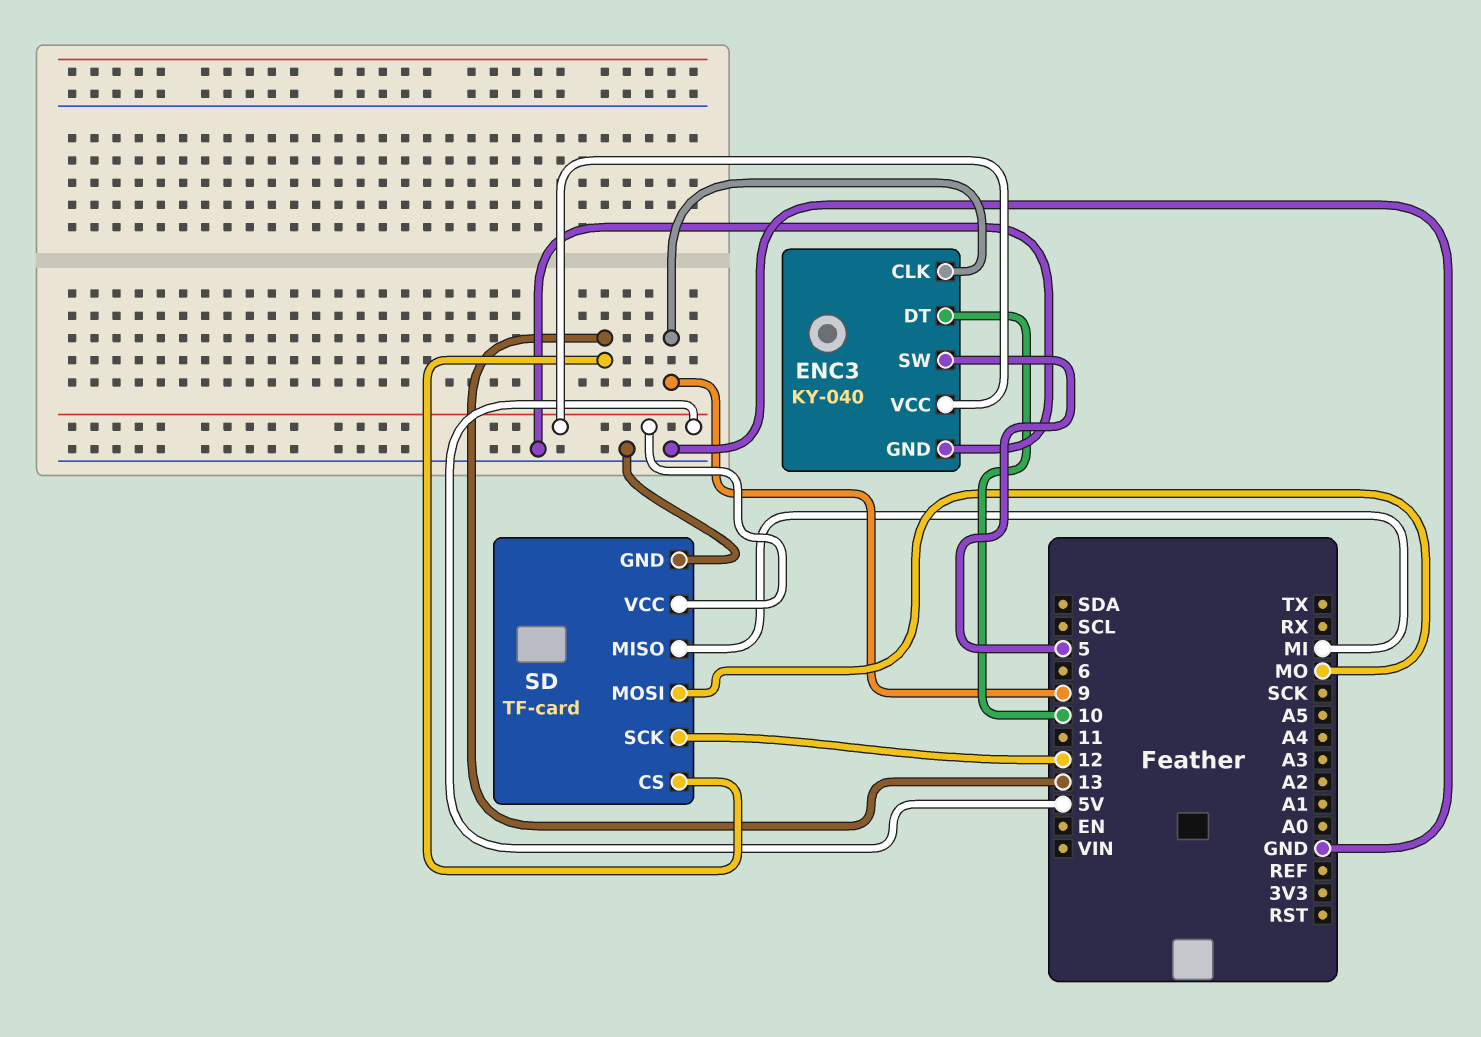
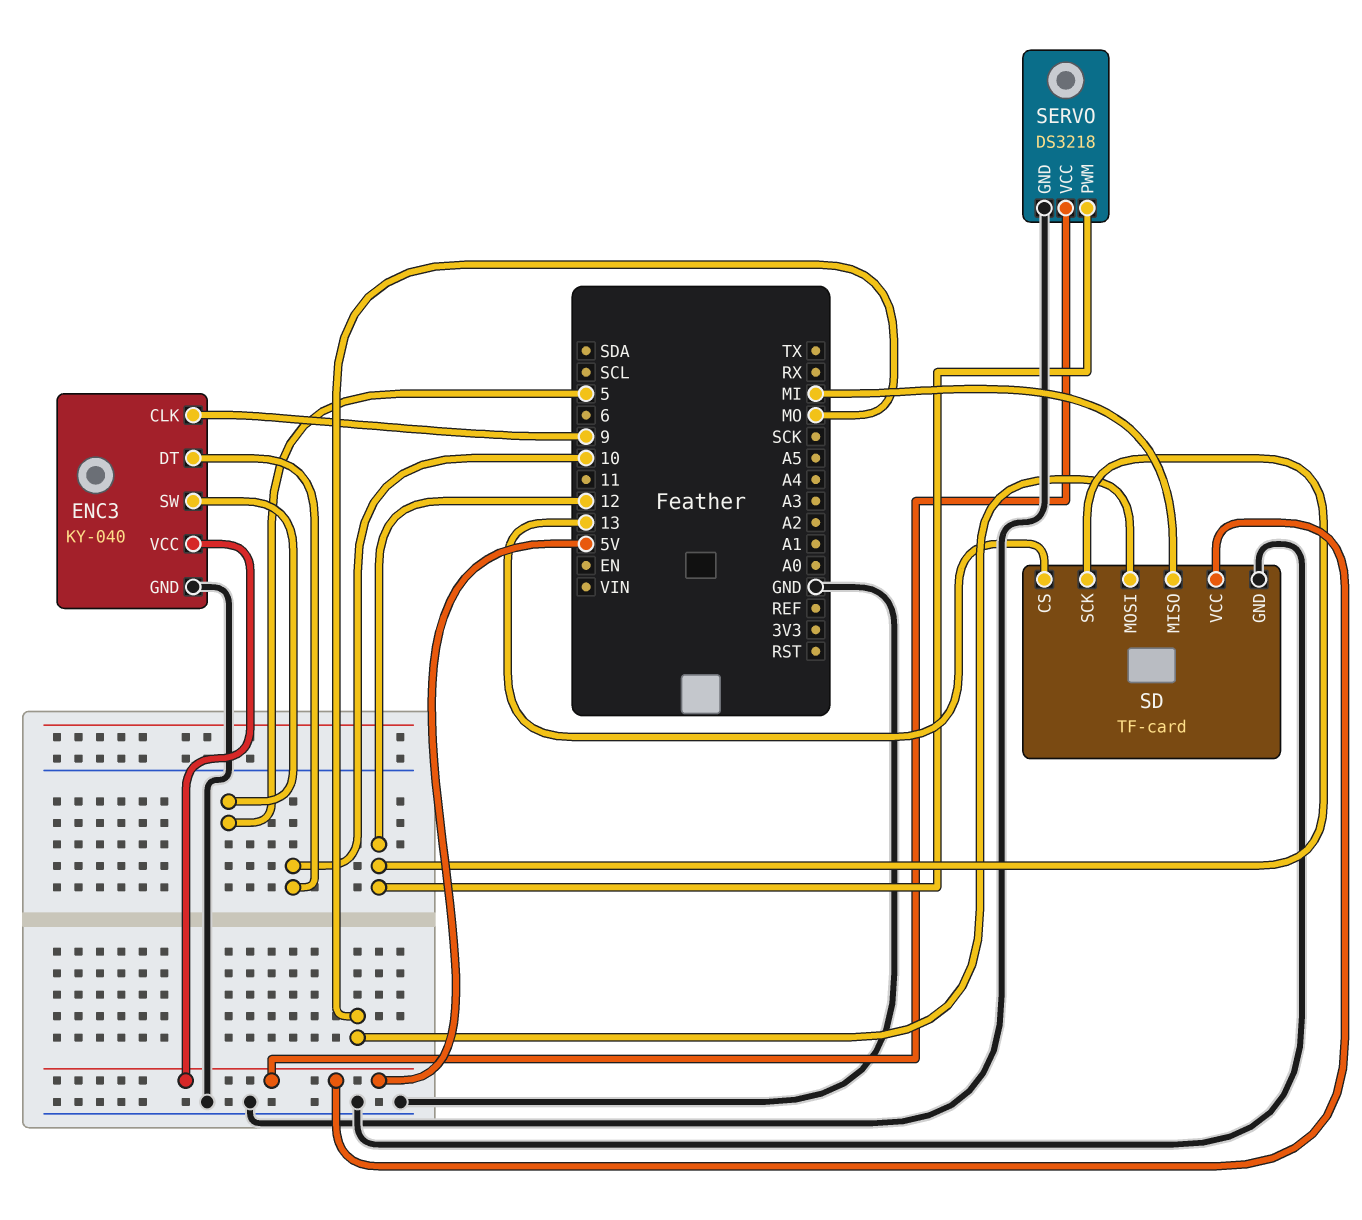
SERVO: none -> DS3218
SERVO pin GND: none -> GND
SERVO pin PWM: none -> 12
SERVO pin VCC: none -> 5V

